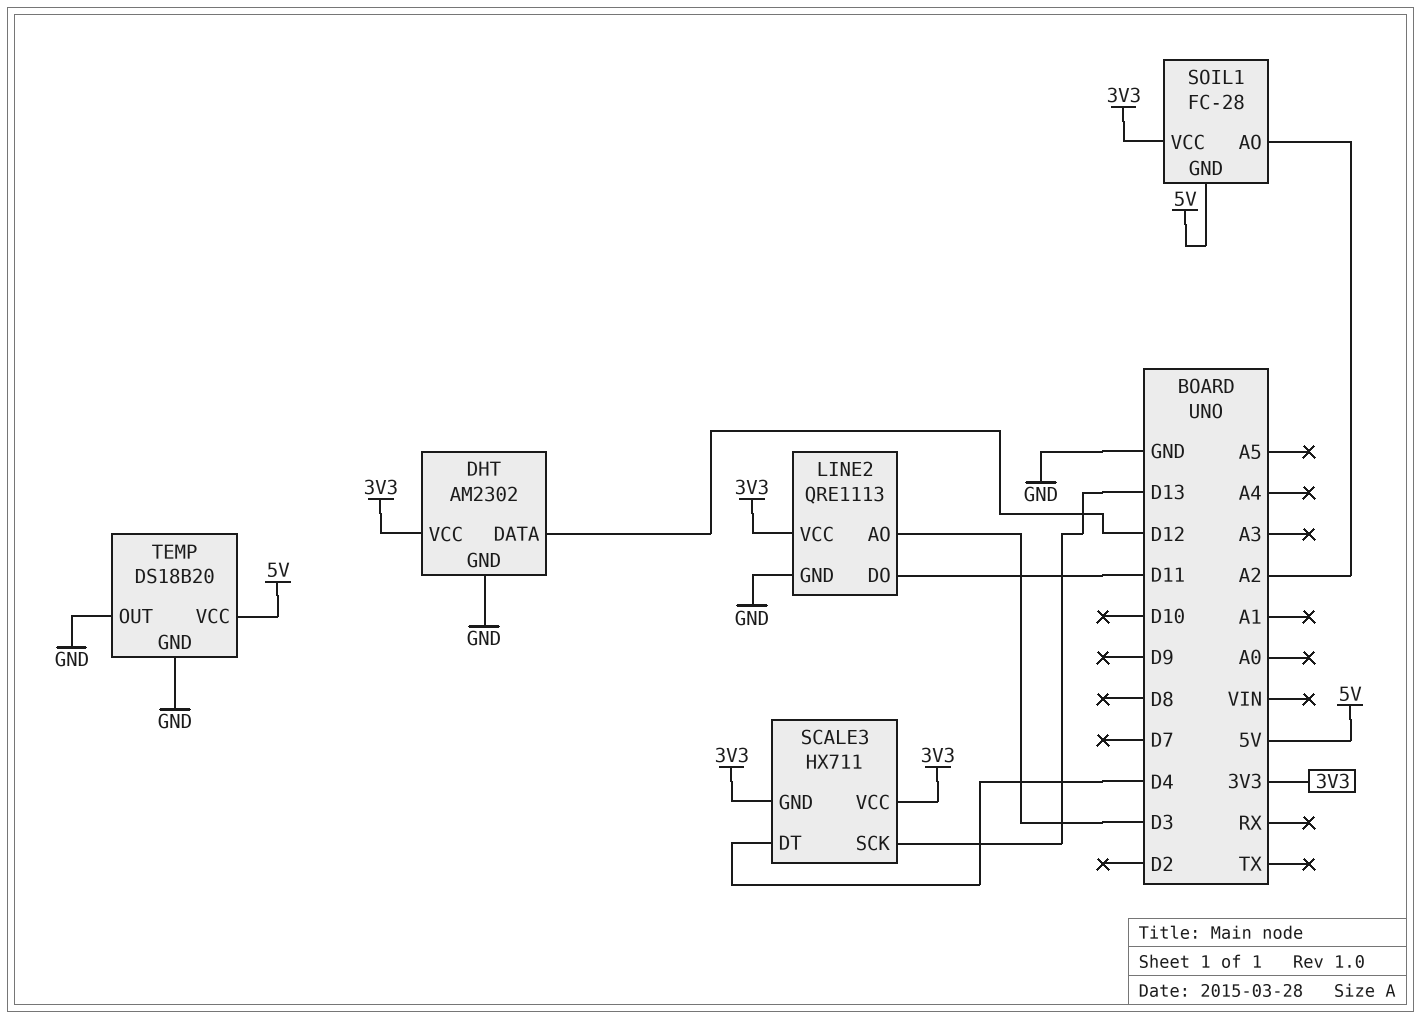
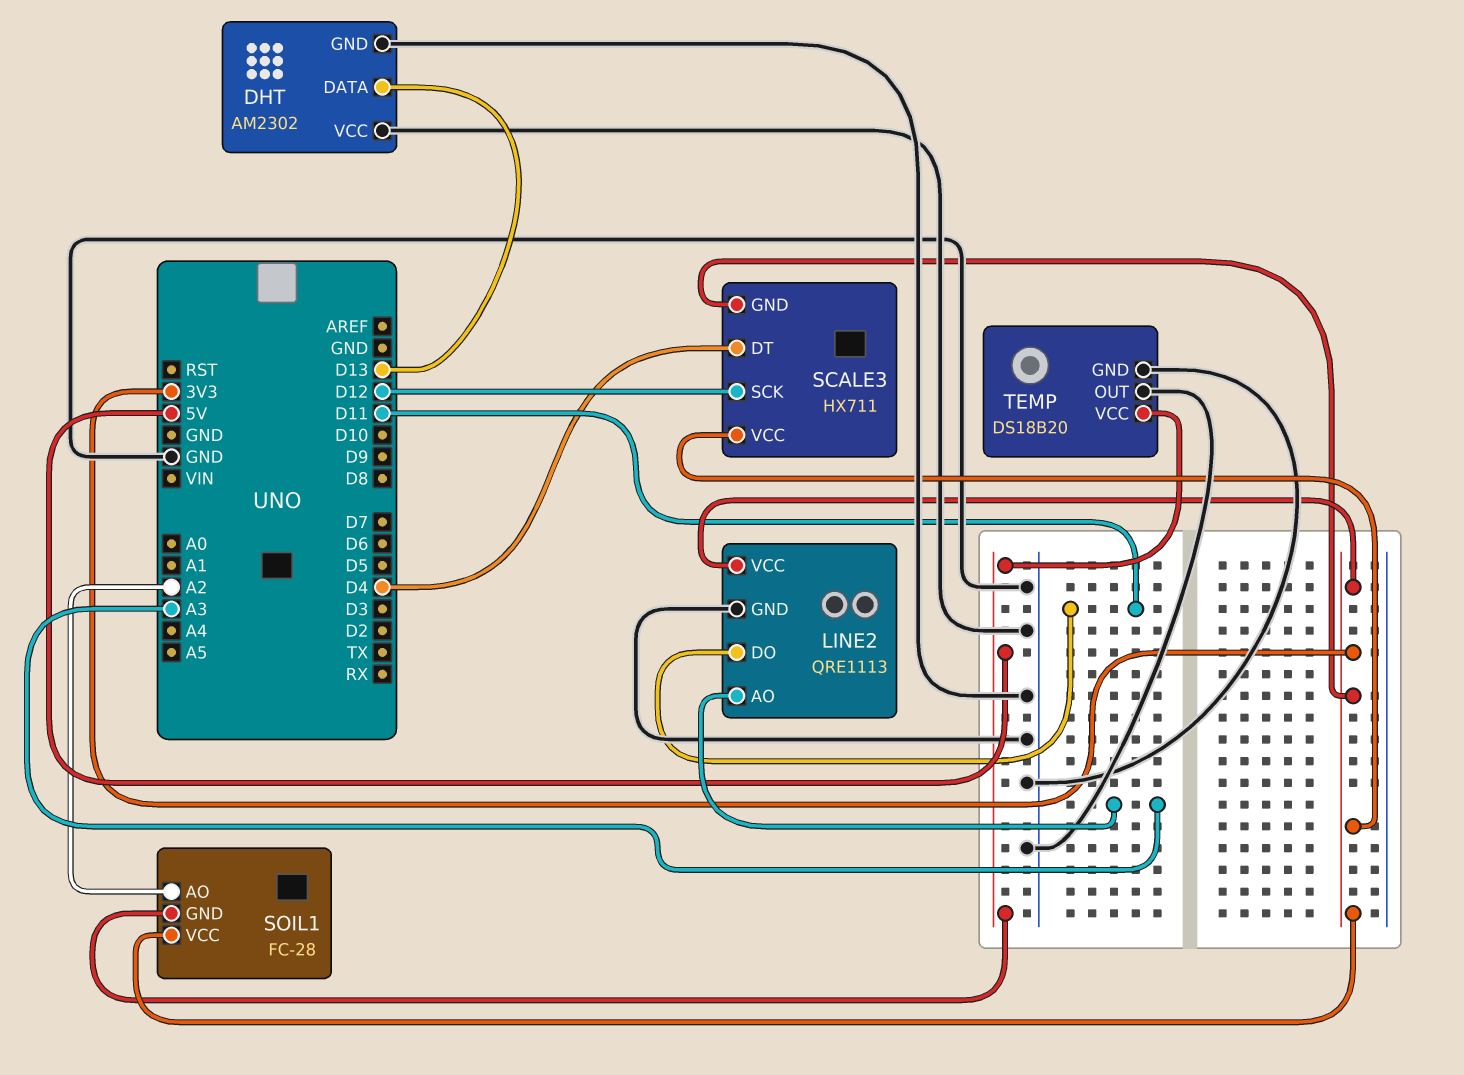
DHT pin DATA: D12 -> D13
DHT pin VCC: 3V3 -> GND
LINE2 pin AO: D3 -> A3
SCALE3 pin SCK: D13 -> D12

